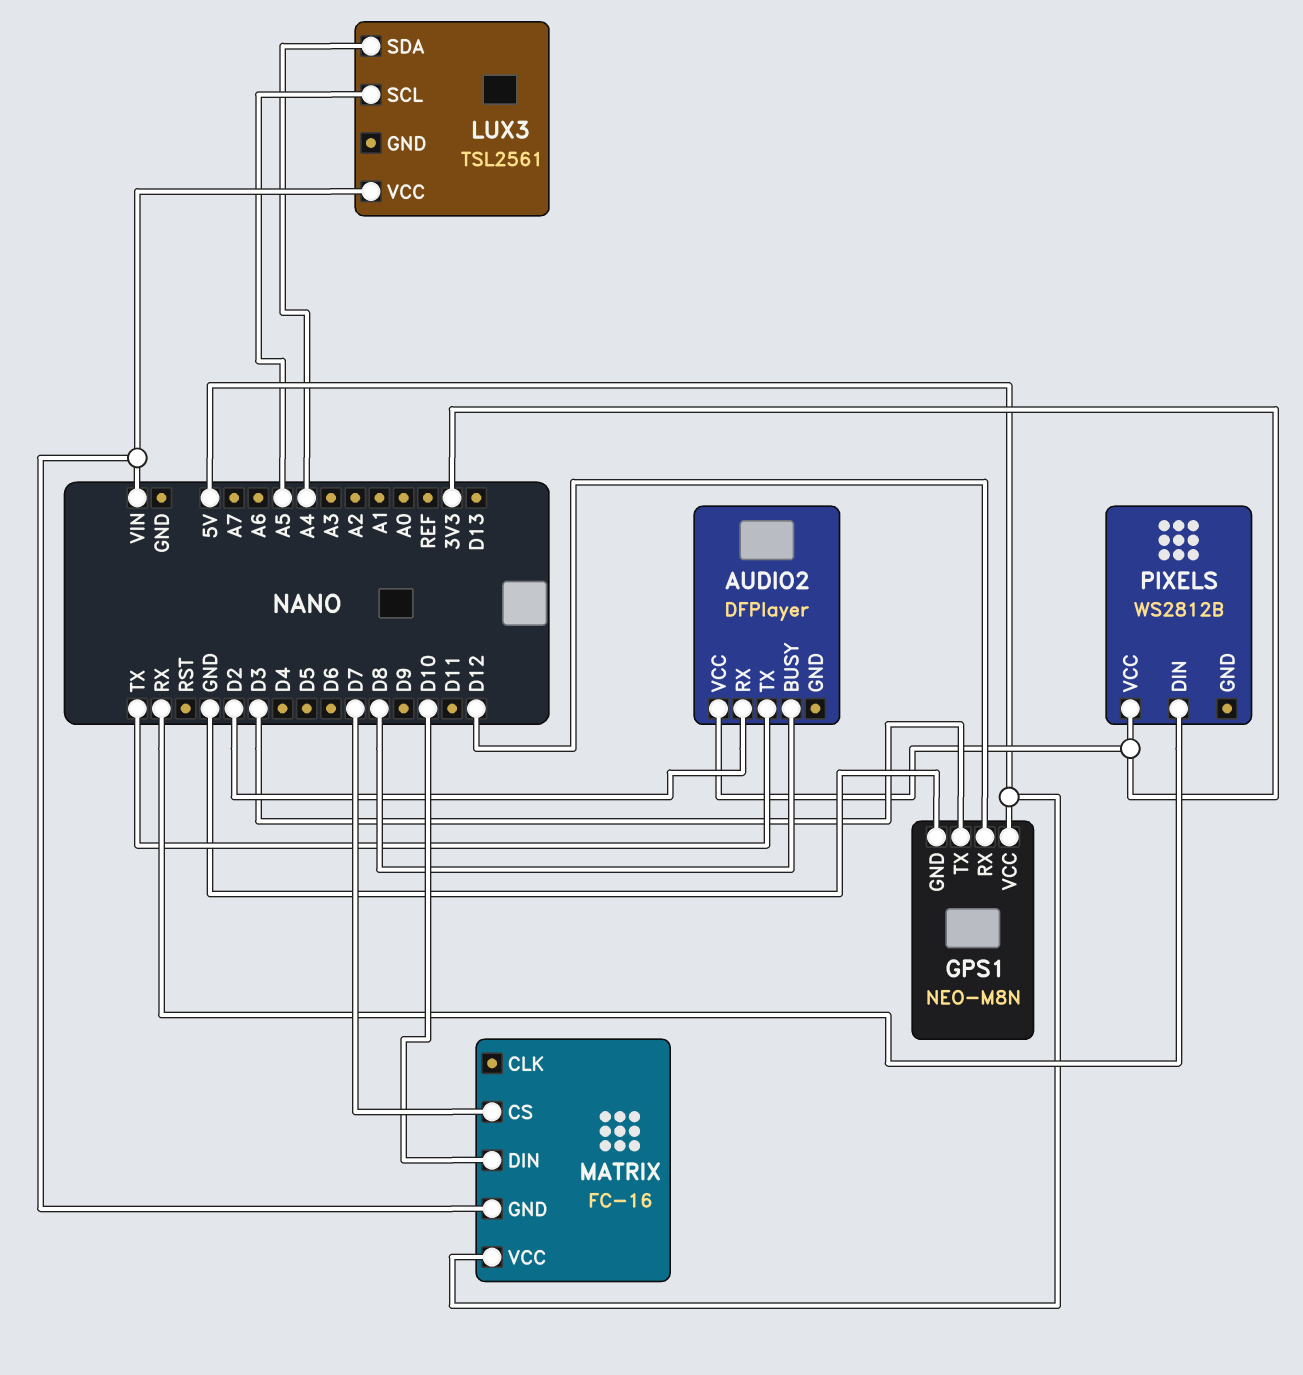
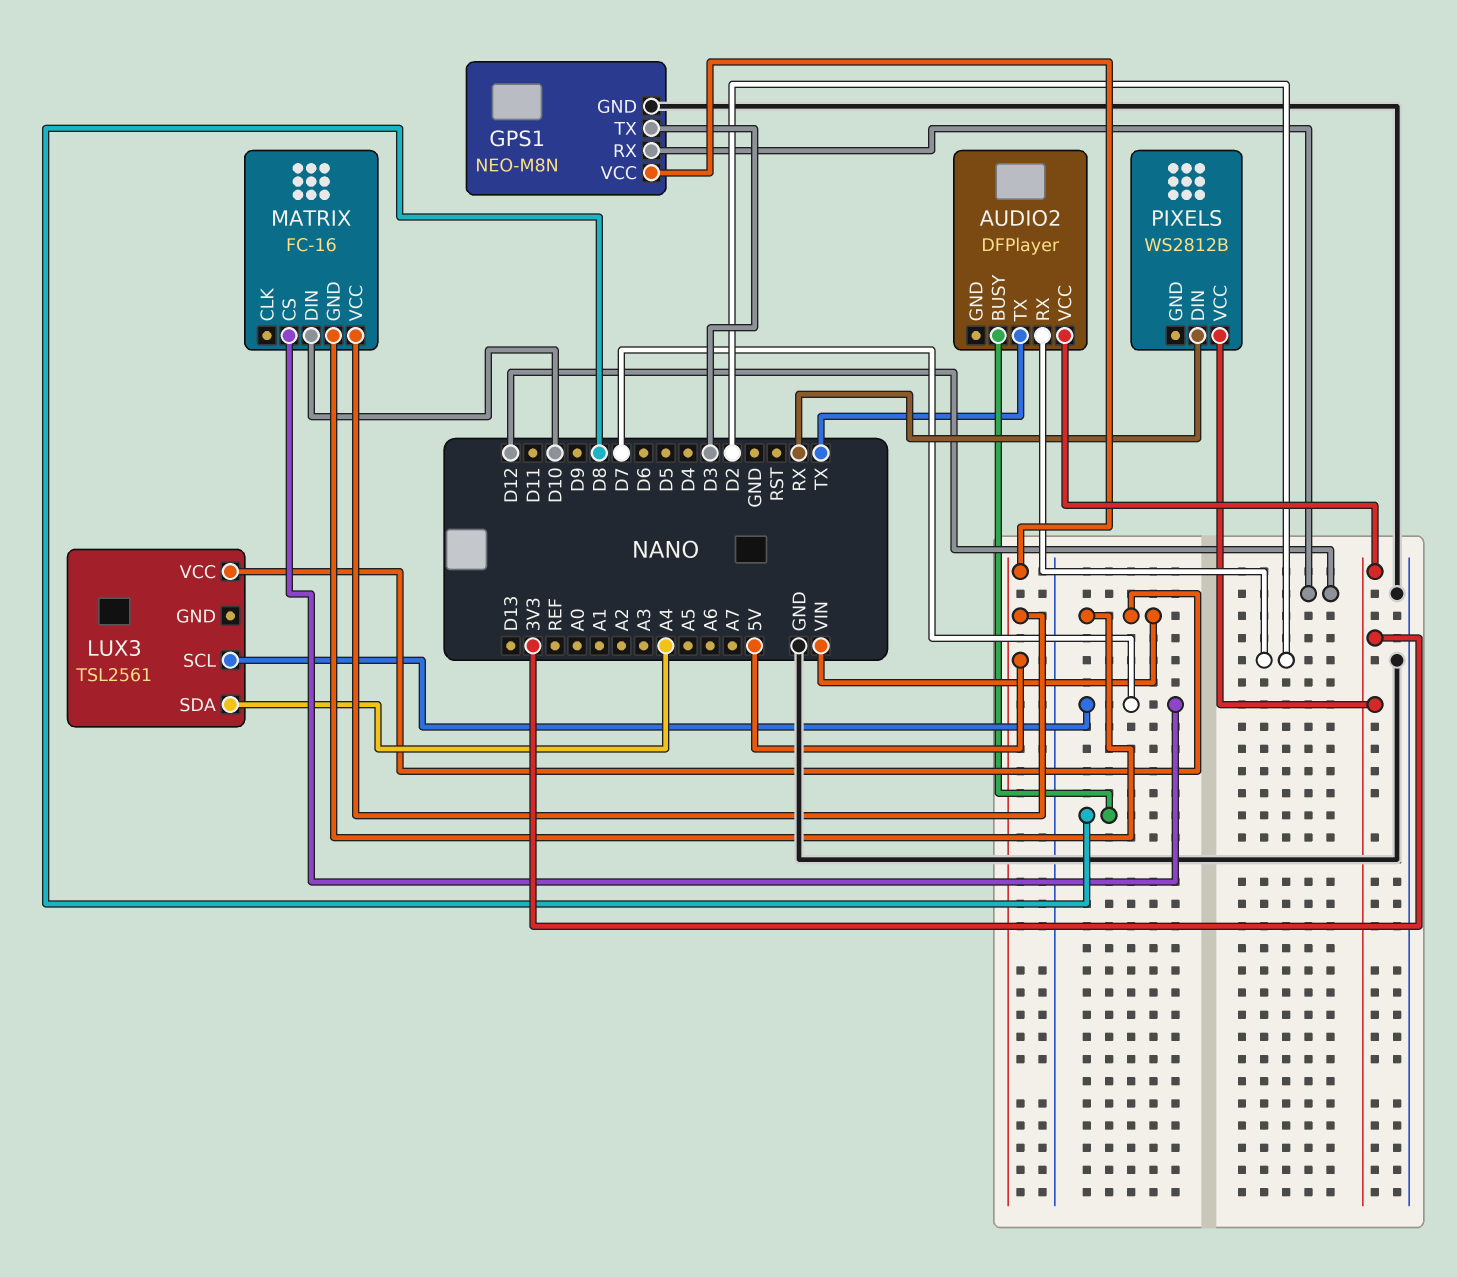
LUX3 pin SCL: A5 -> D7

